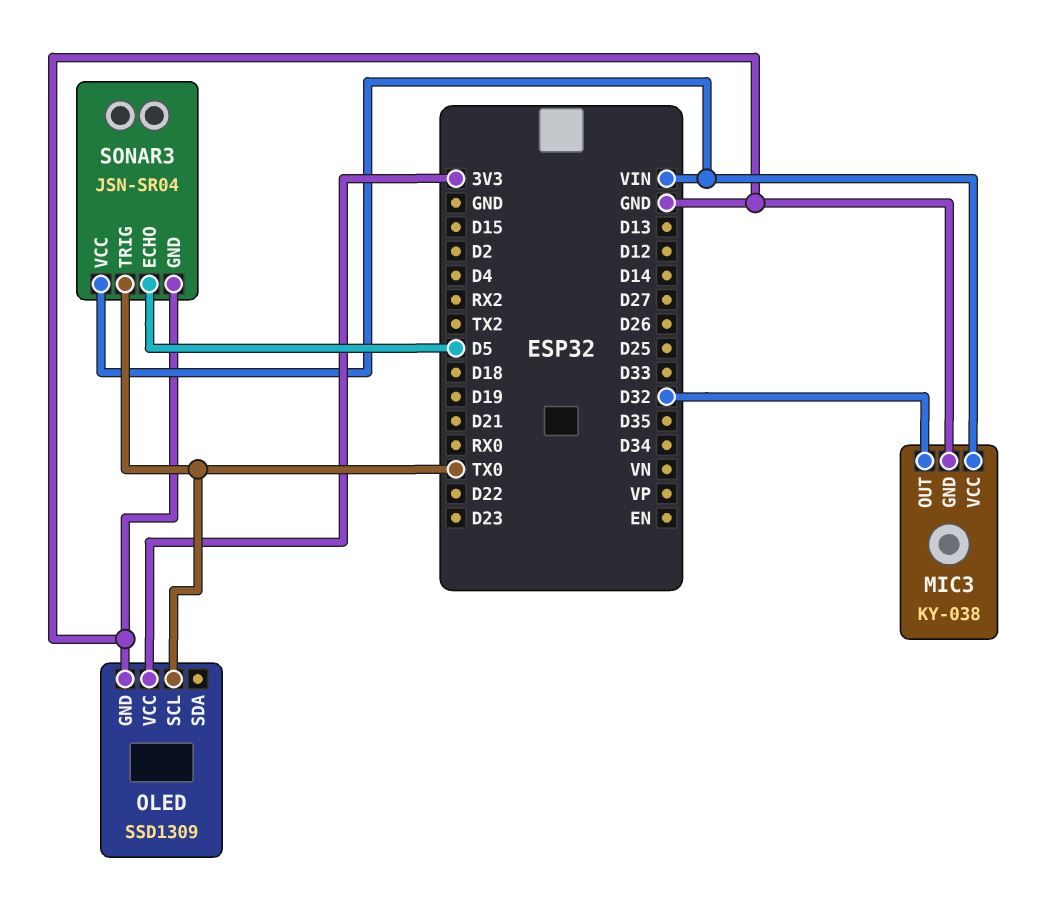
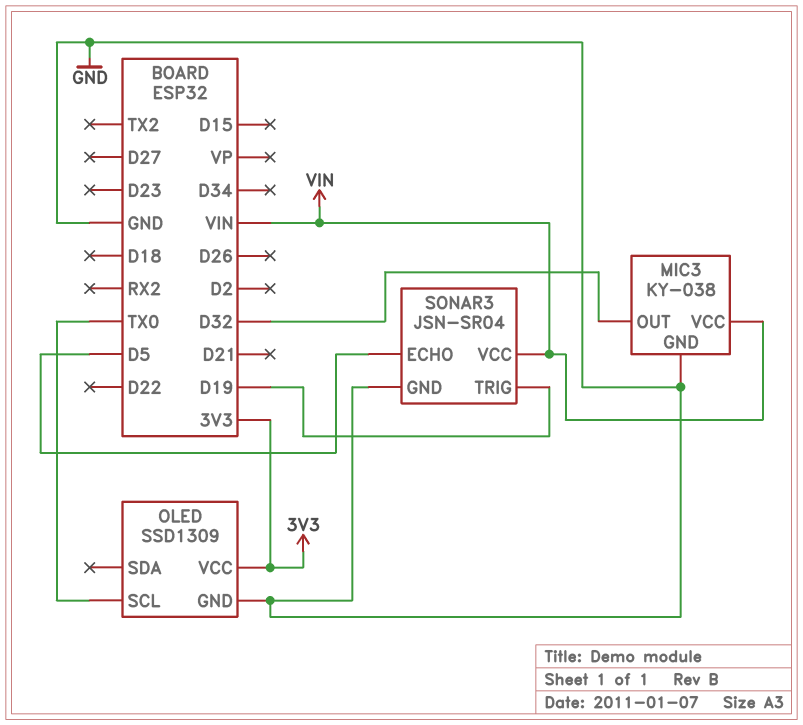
SONAR3 pin TRIG: TX0 -> D19

